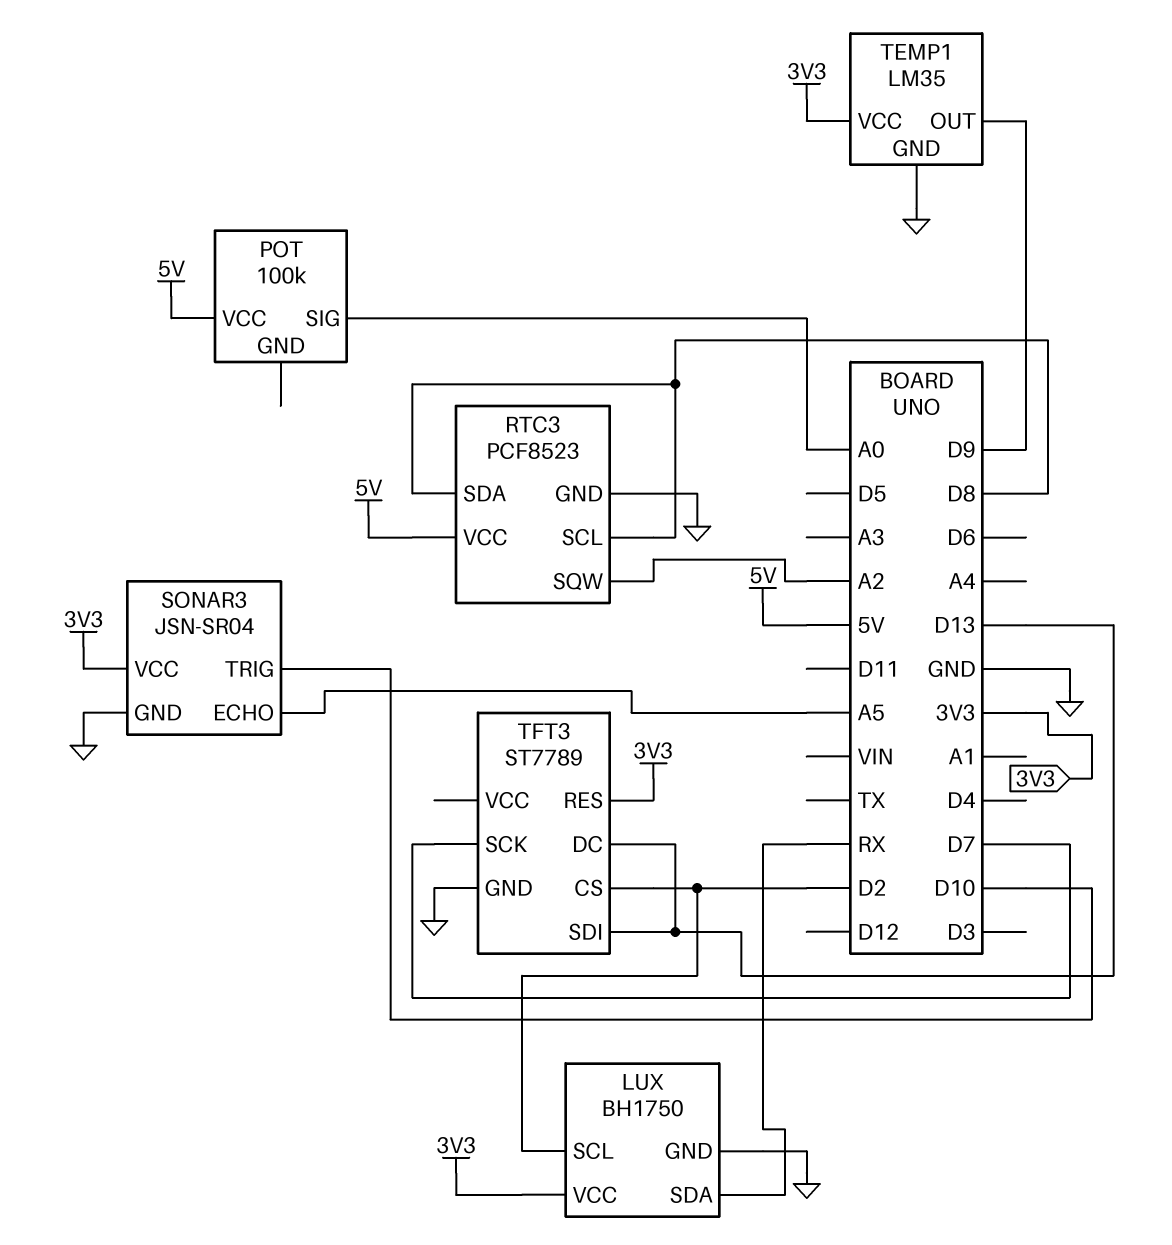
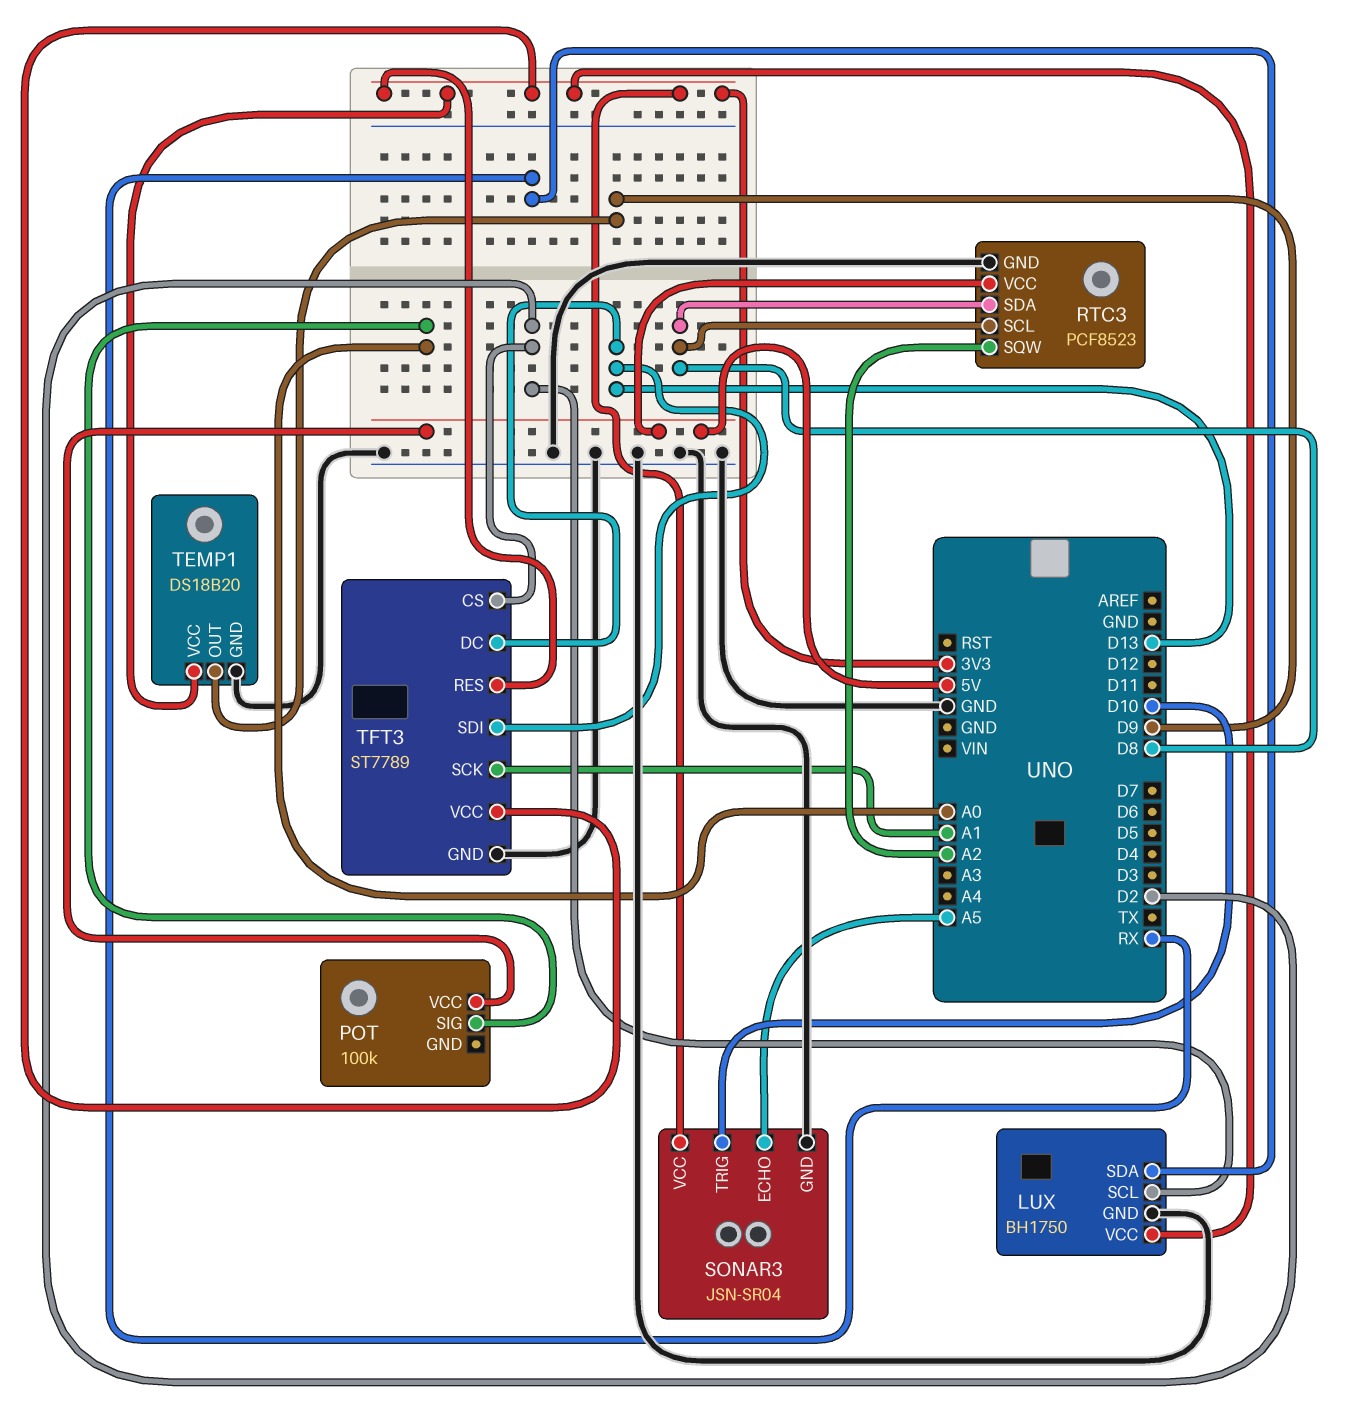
TEMP1: LM35 -> DS18B20
TFT3 pin SCK: D7 -> A1
TFT3 pin VCC: none -> 3V3

